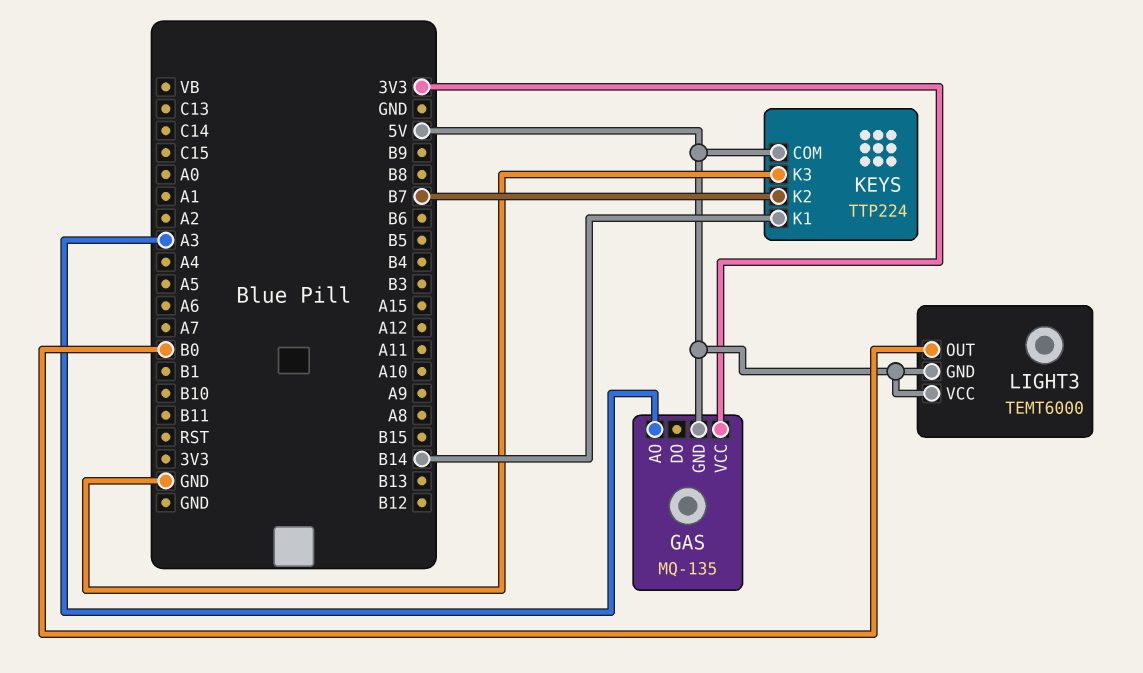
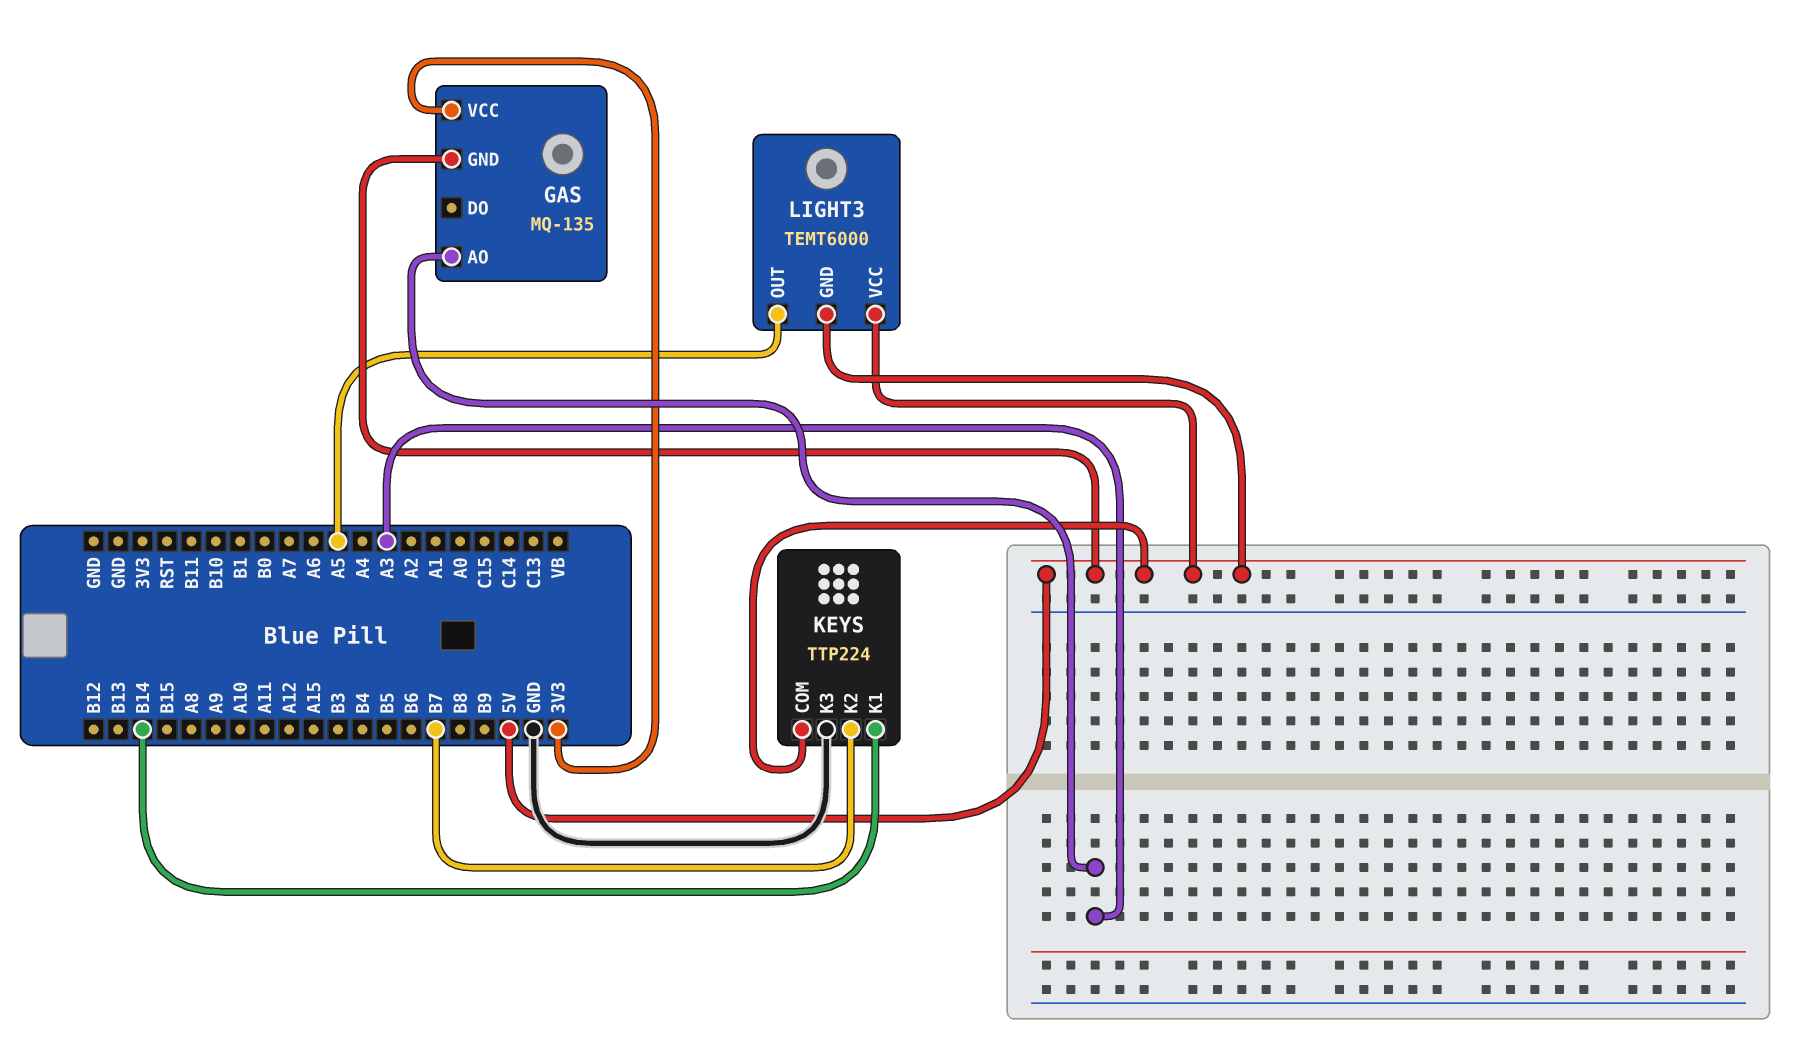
LIGHT3 pin OUT: B0 -> A5

